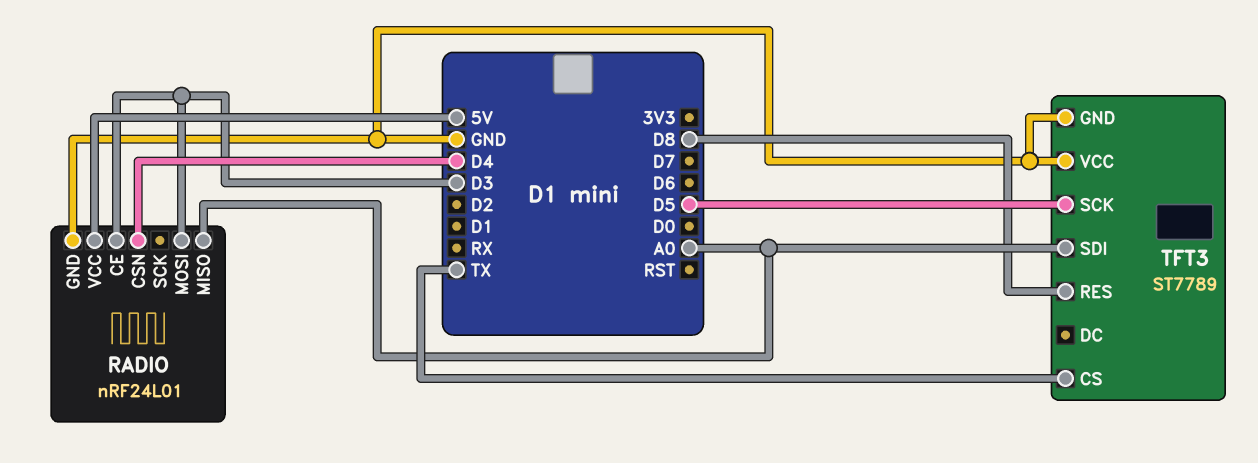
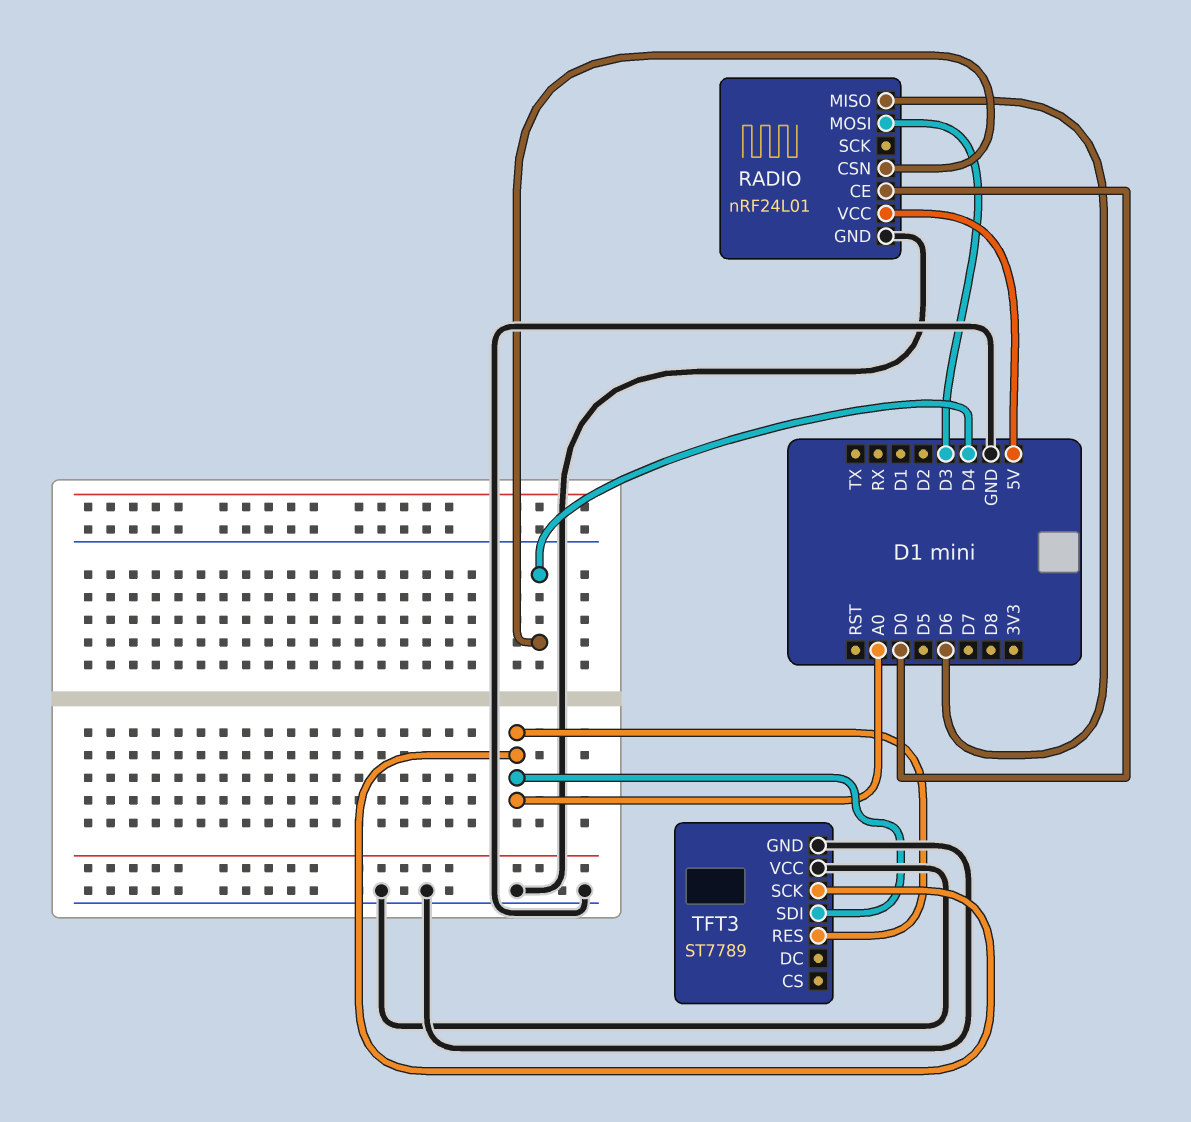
RADIO pin CE: D3 -> D0
RADIO pin MISO: A0 -> D6
TFT3 pin CS: TX -> none
TFT3 pin RES: D8 -> A0
TFT3 pin SCK: D5 -> A0

